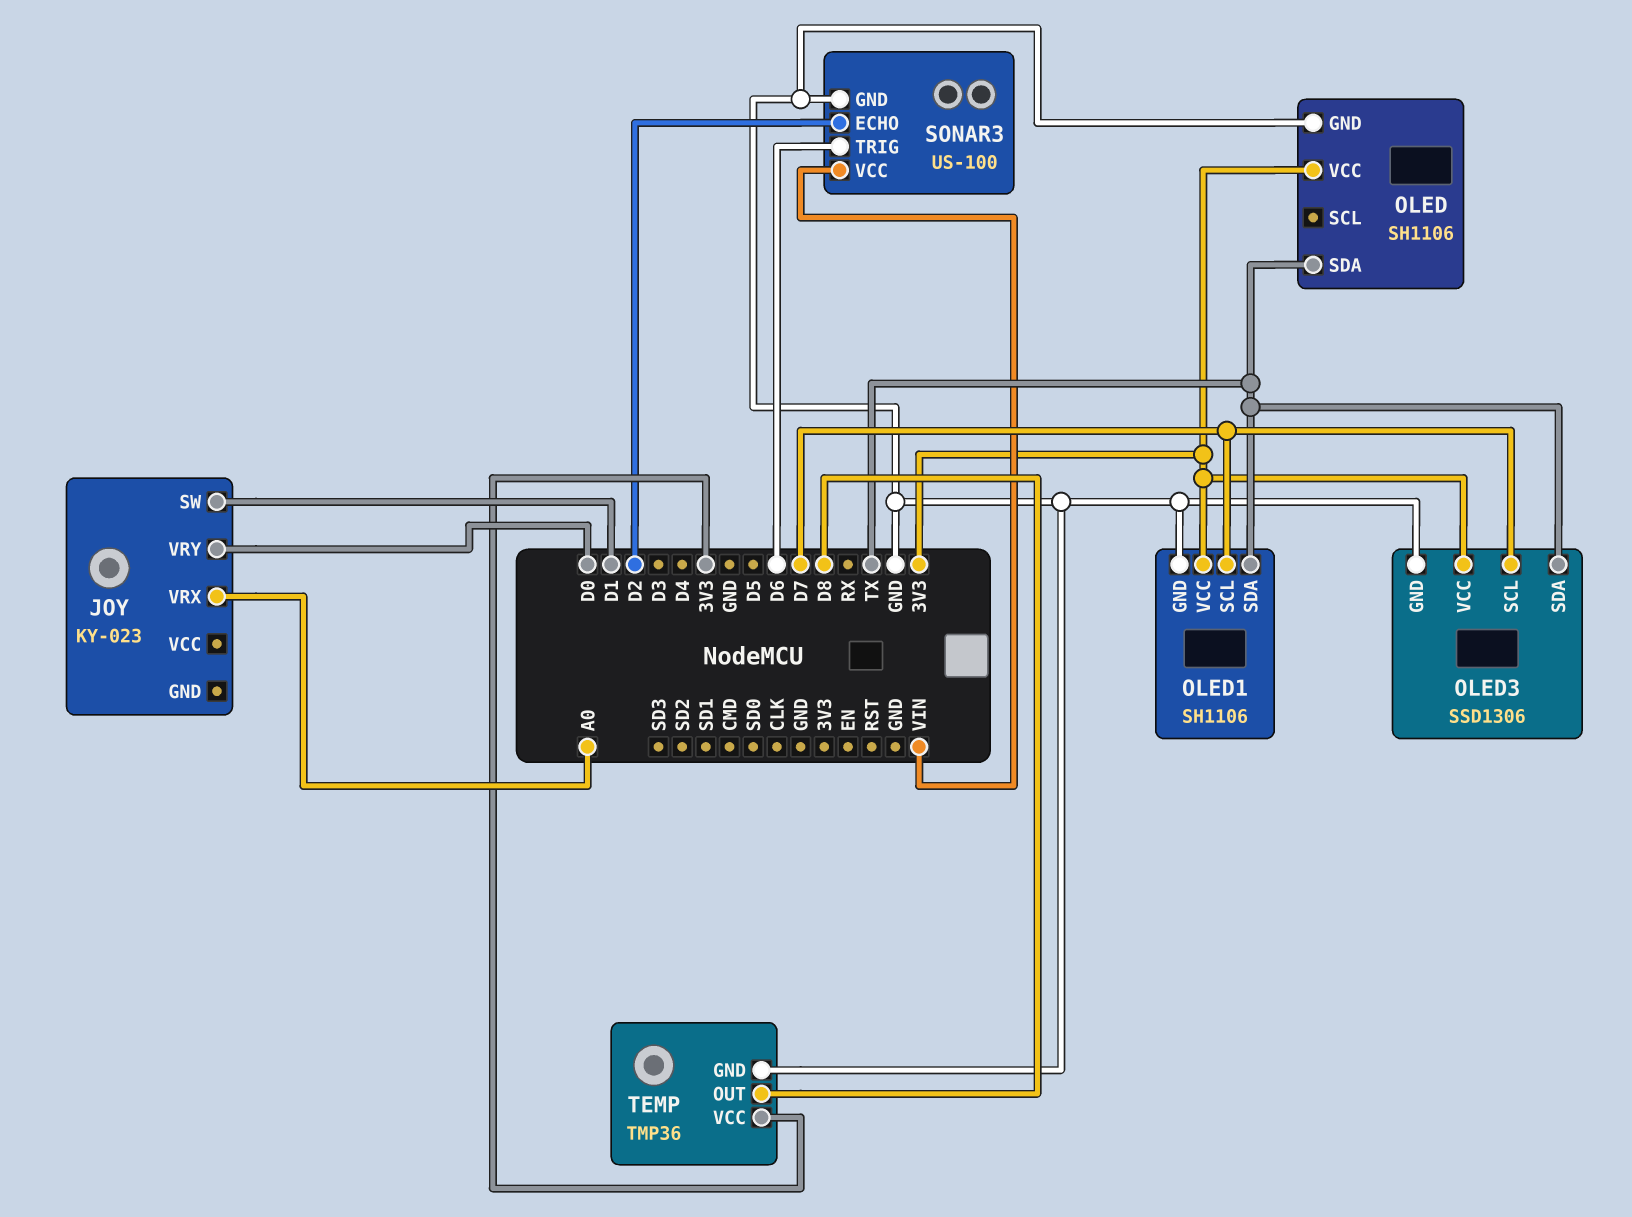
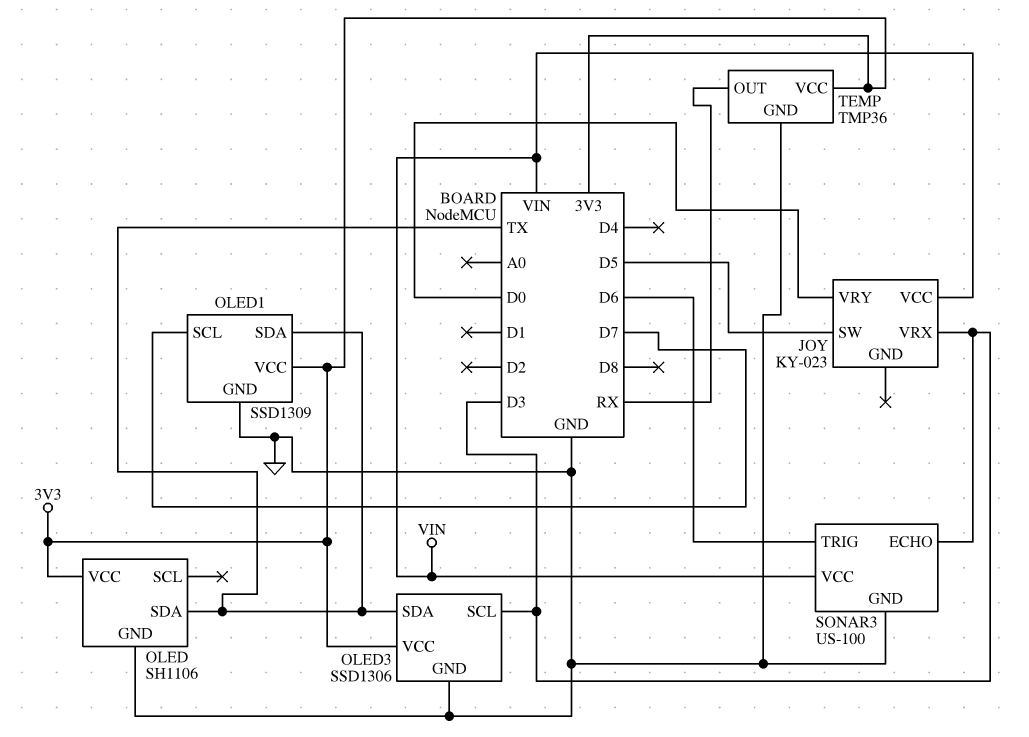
JOY pin SW: D1 -> D5
JOY pin VCC: none -> VIN
JOY pin VRX: A0 -> D3
OLED1: SH1106 -> SSD1309
OLED3 pin SCL: D7 -> D3
SONAR3 pin ECHO: D2 -> D3
TEMP pin OUT: D8 -> RX

